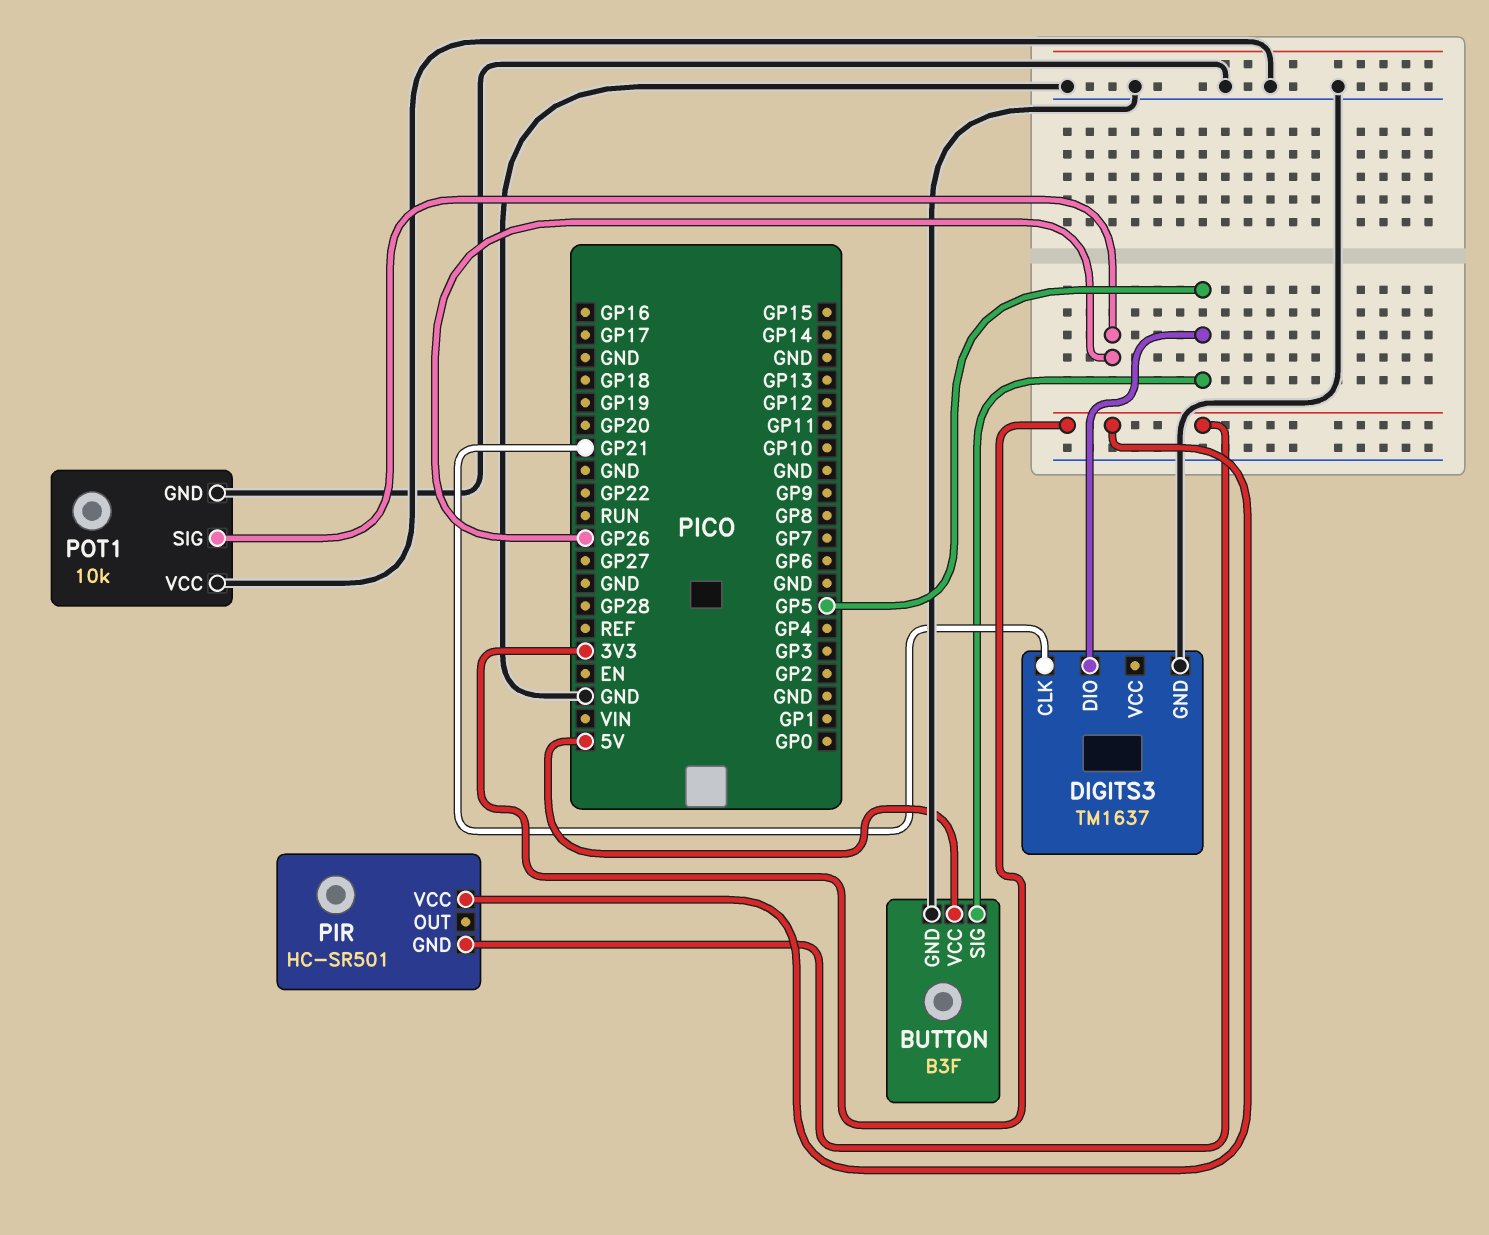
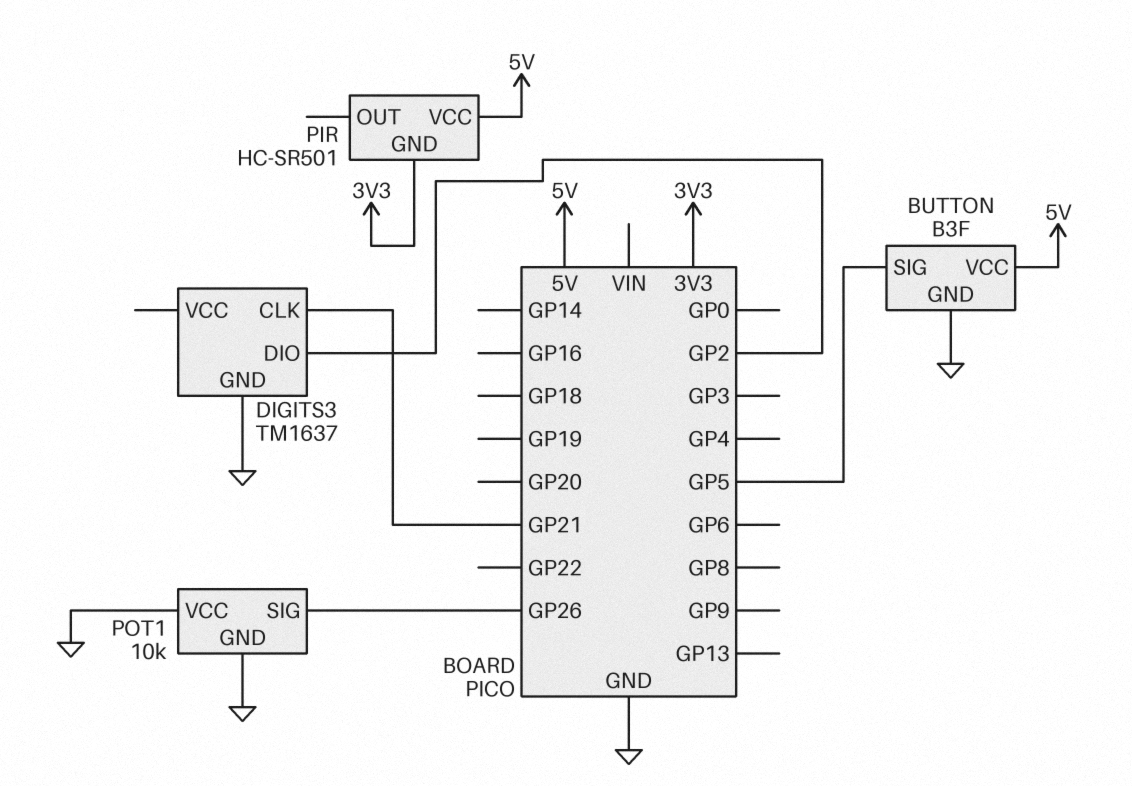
DIGITS3 pin DIO: GP5 -> GP2
PIR pin VCC: 3V3 -> 5V

